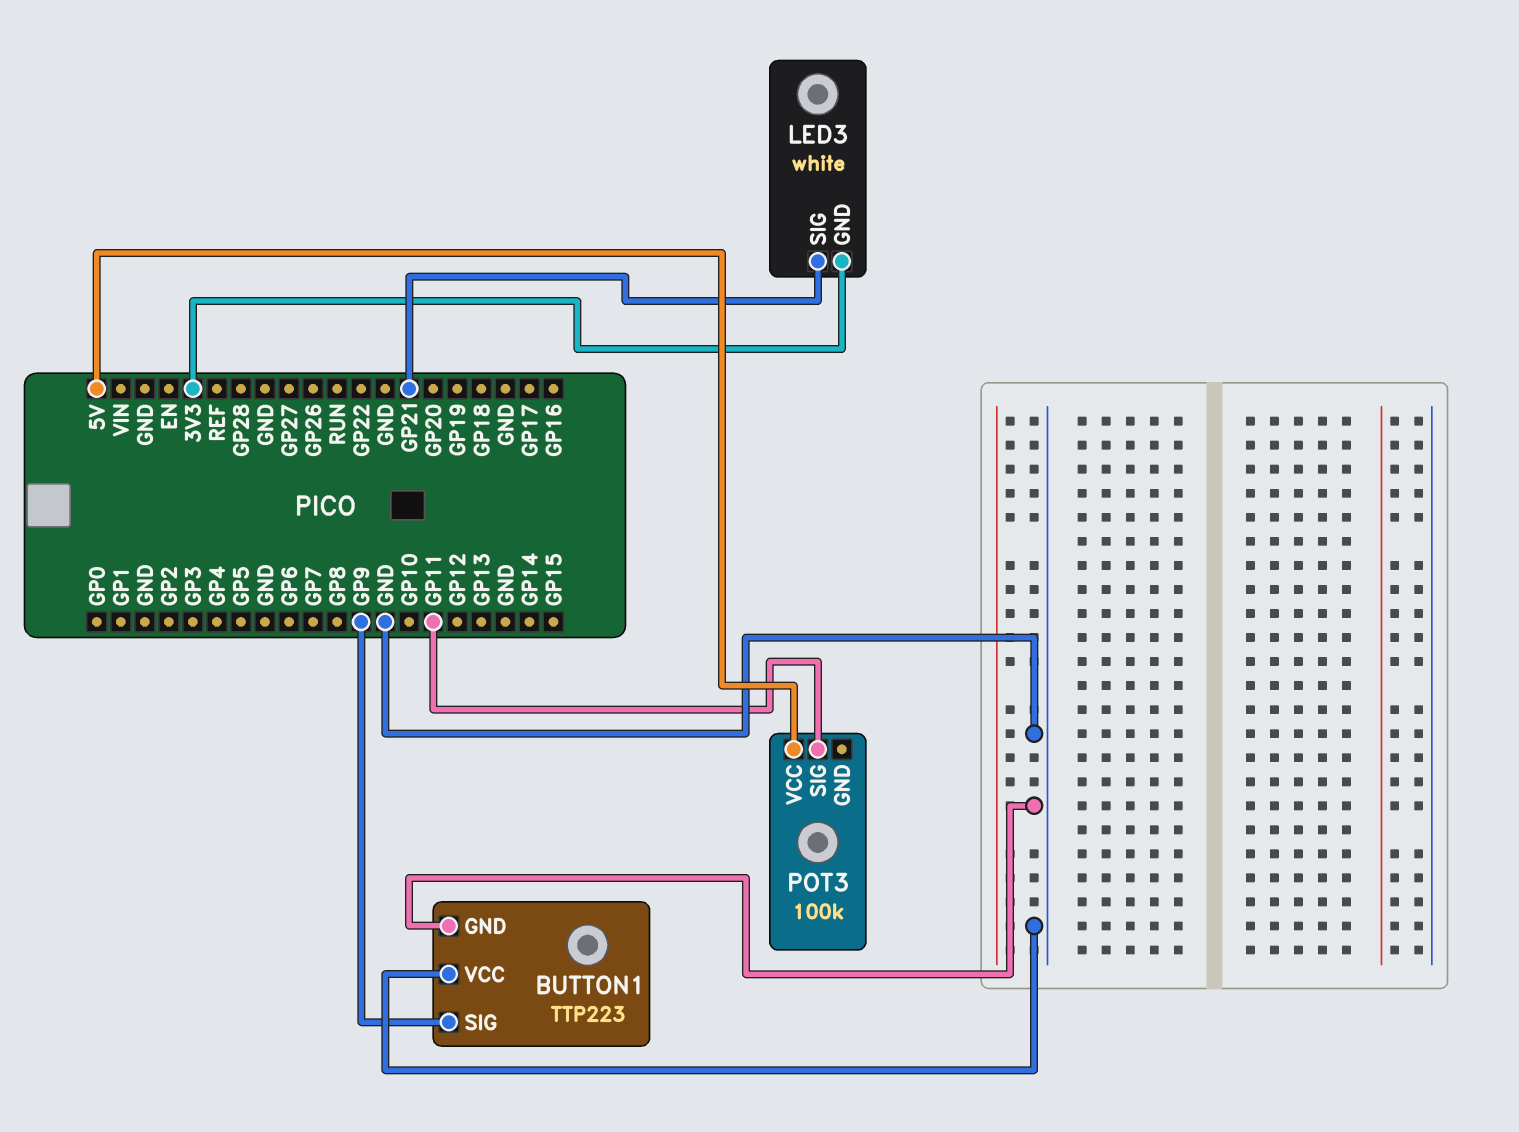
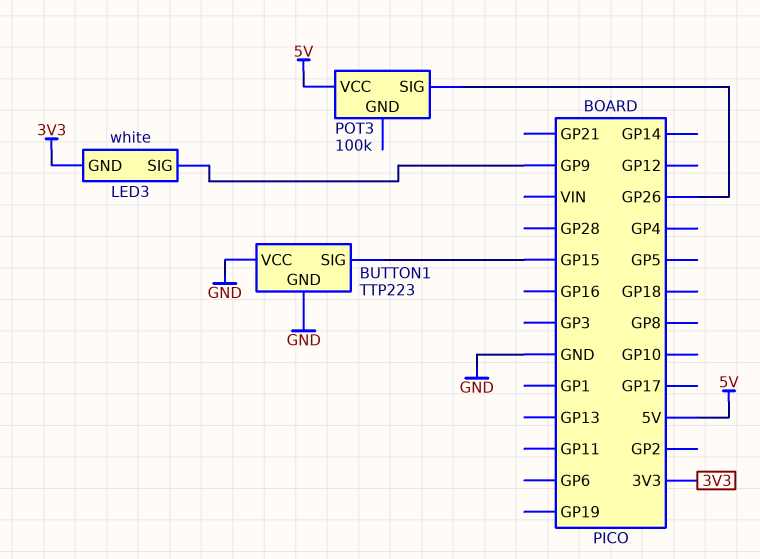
BUTTON1 pin SIG: GP9 -> GP15
LED3 pin SIG: GP21 -> GP9
POT3 pin SIG: GP11 -> GP26

